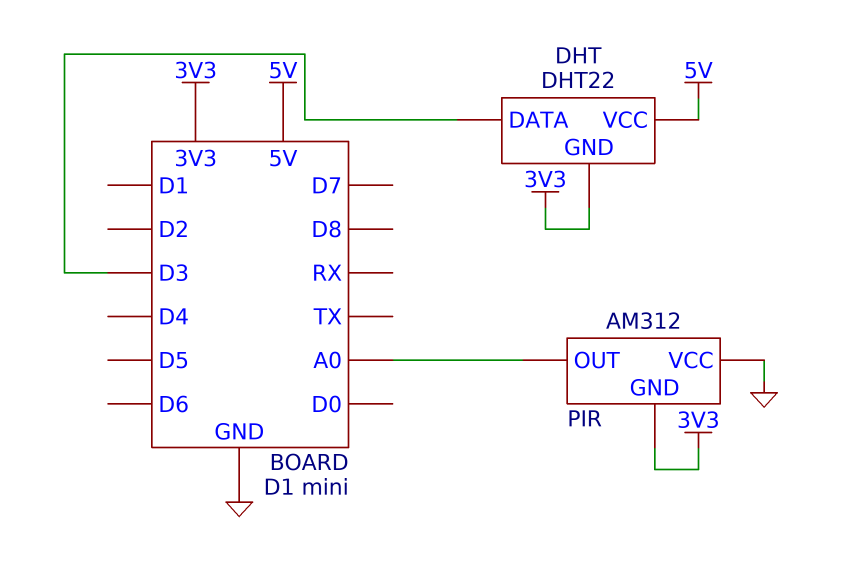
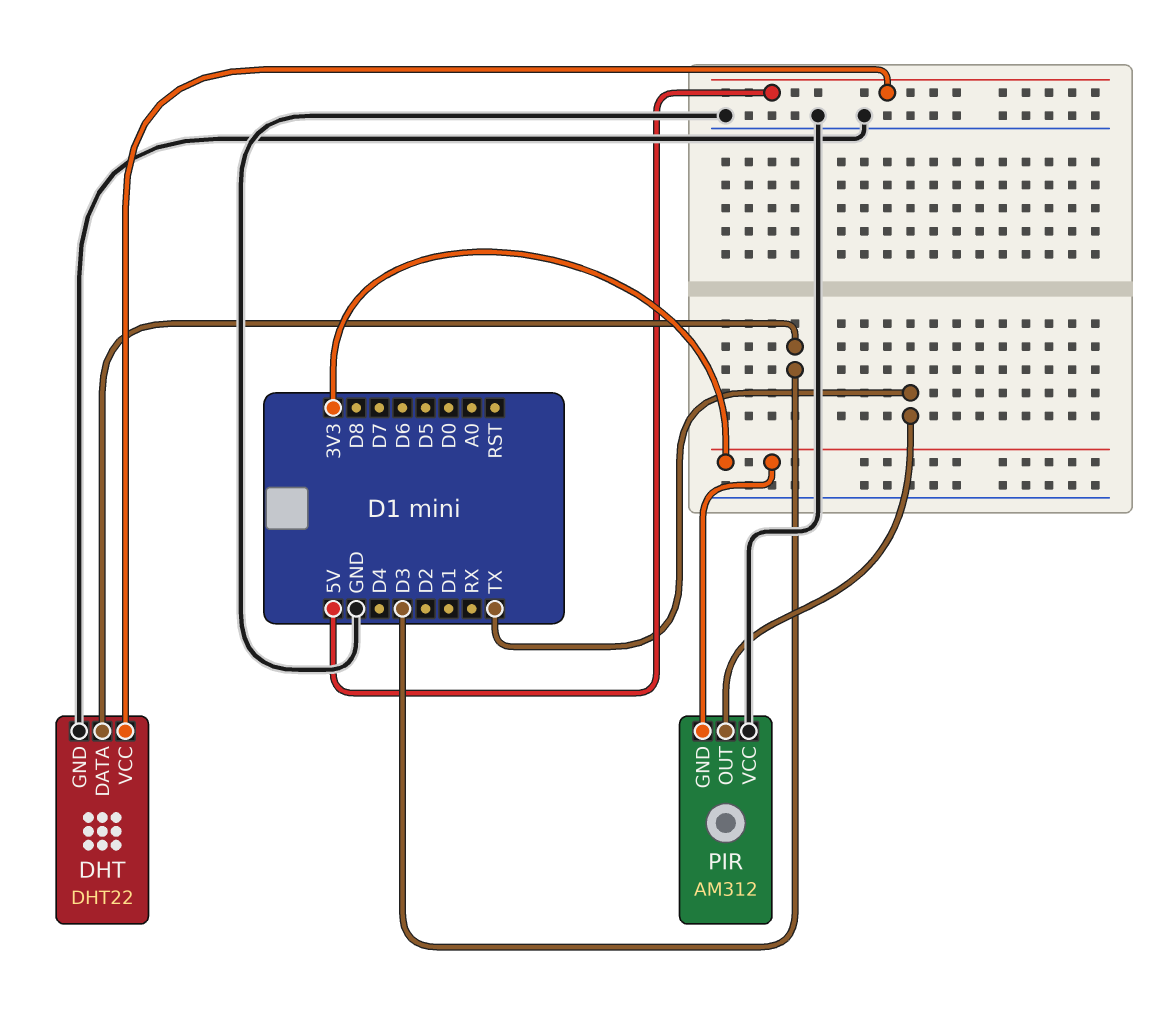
DHT pin GND: 3V3 -> GND
PIR pin OUT: A0 -> TX

